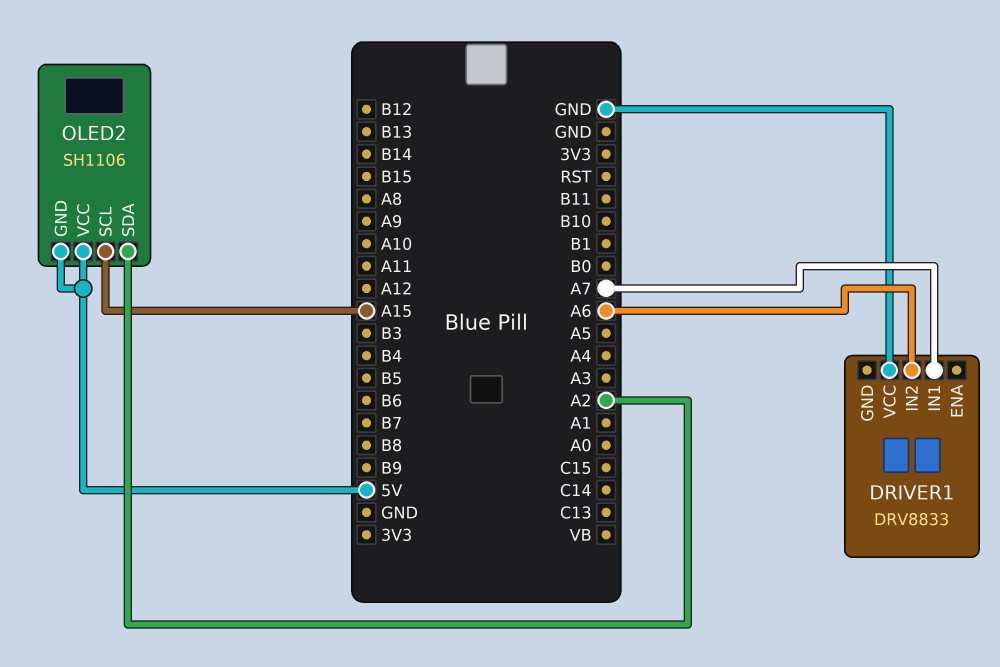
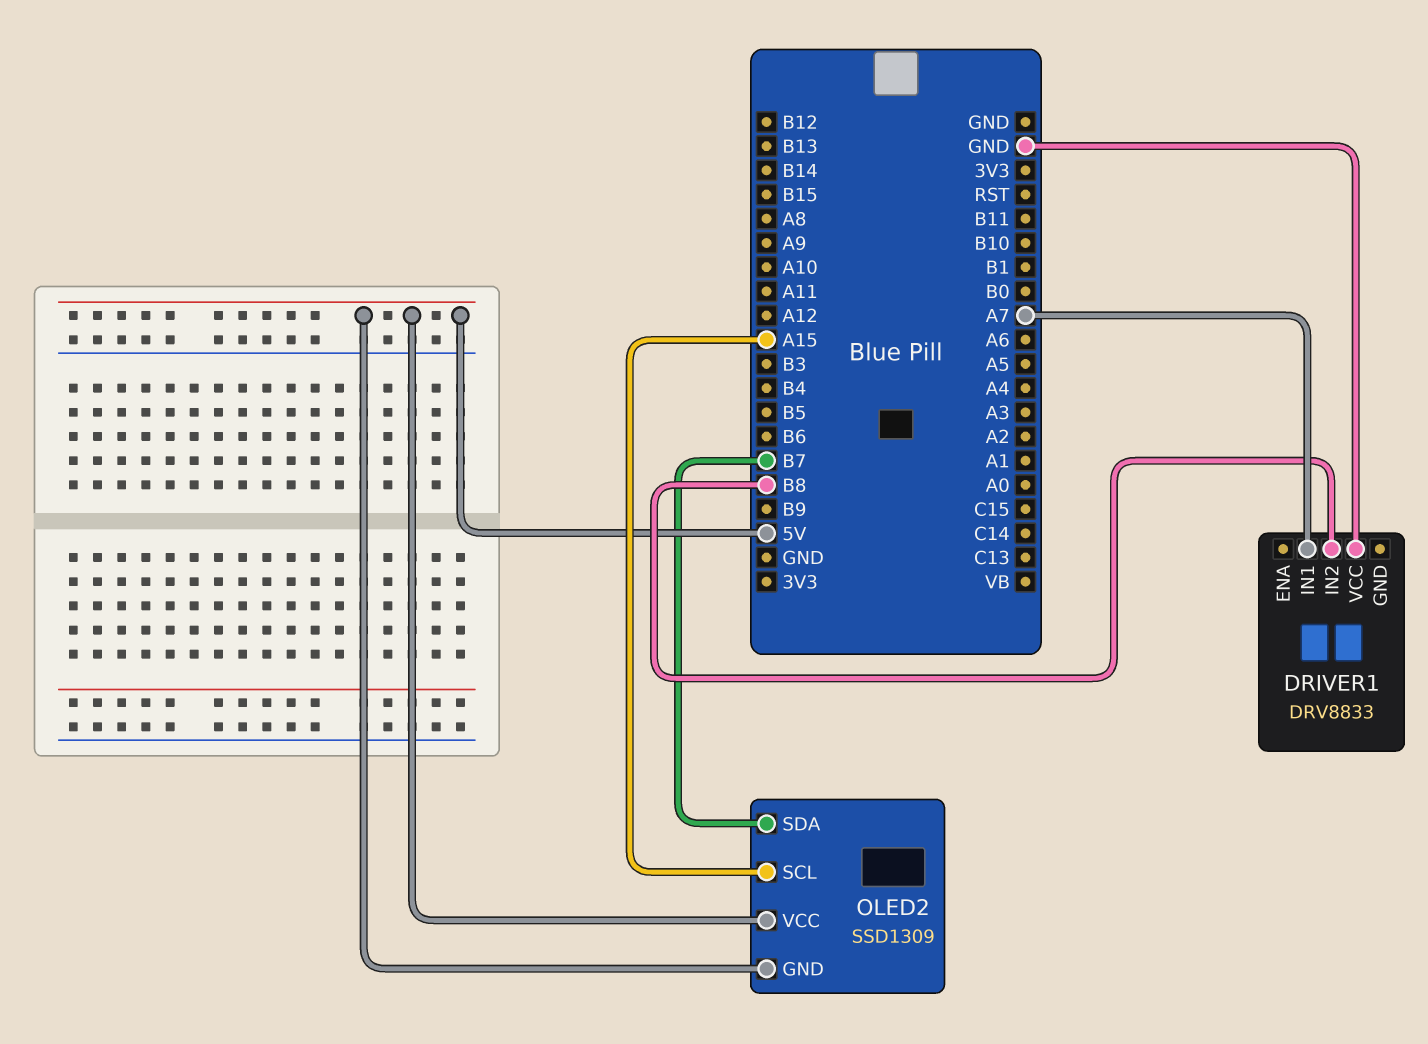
DRIVER1 pin IN2: A6 -> B8
OLED2: SH1106 -> SSD1309
OLED2 pin SDA: A2 -> B7

